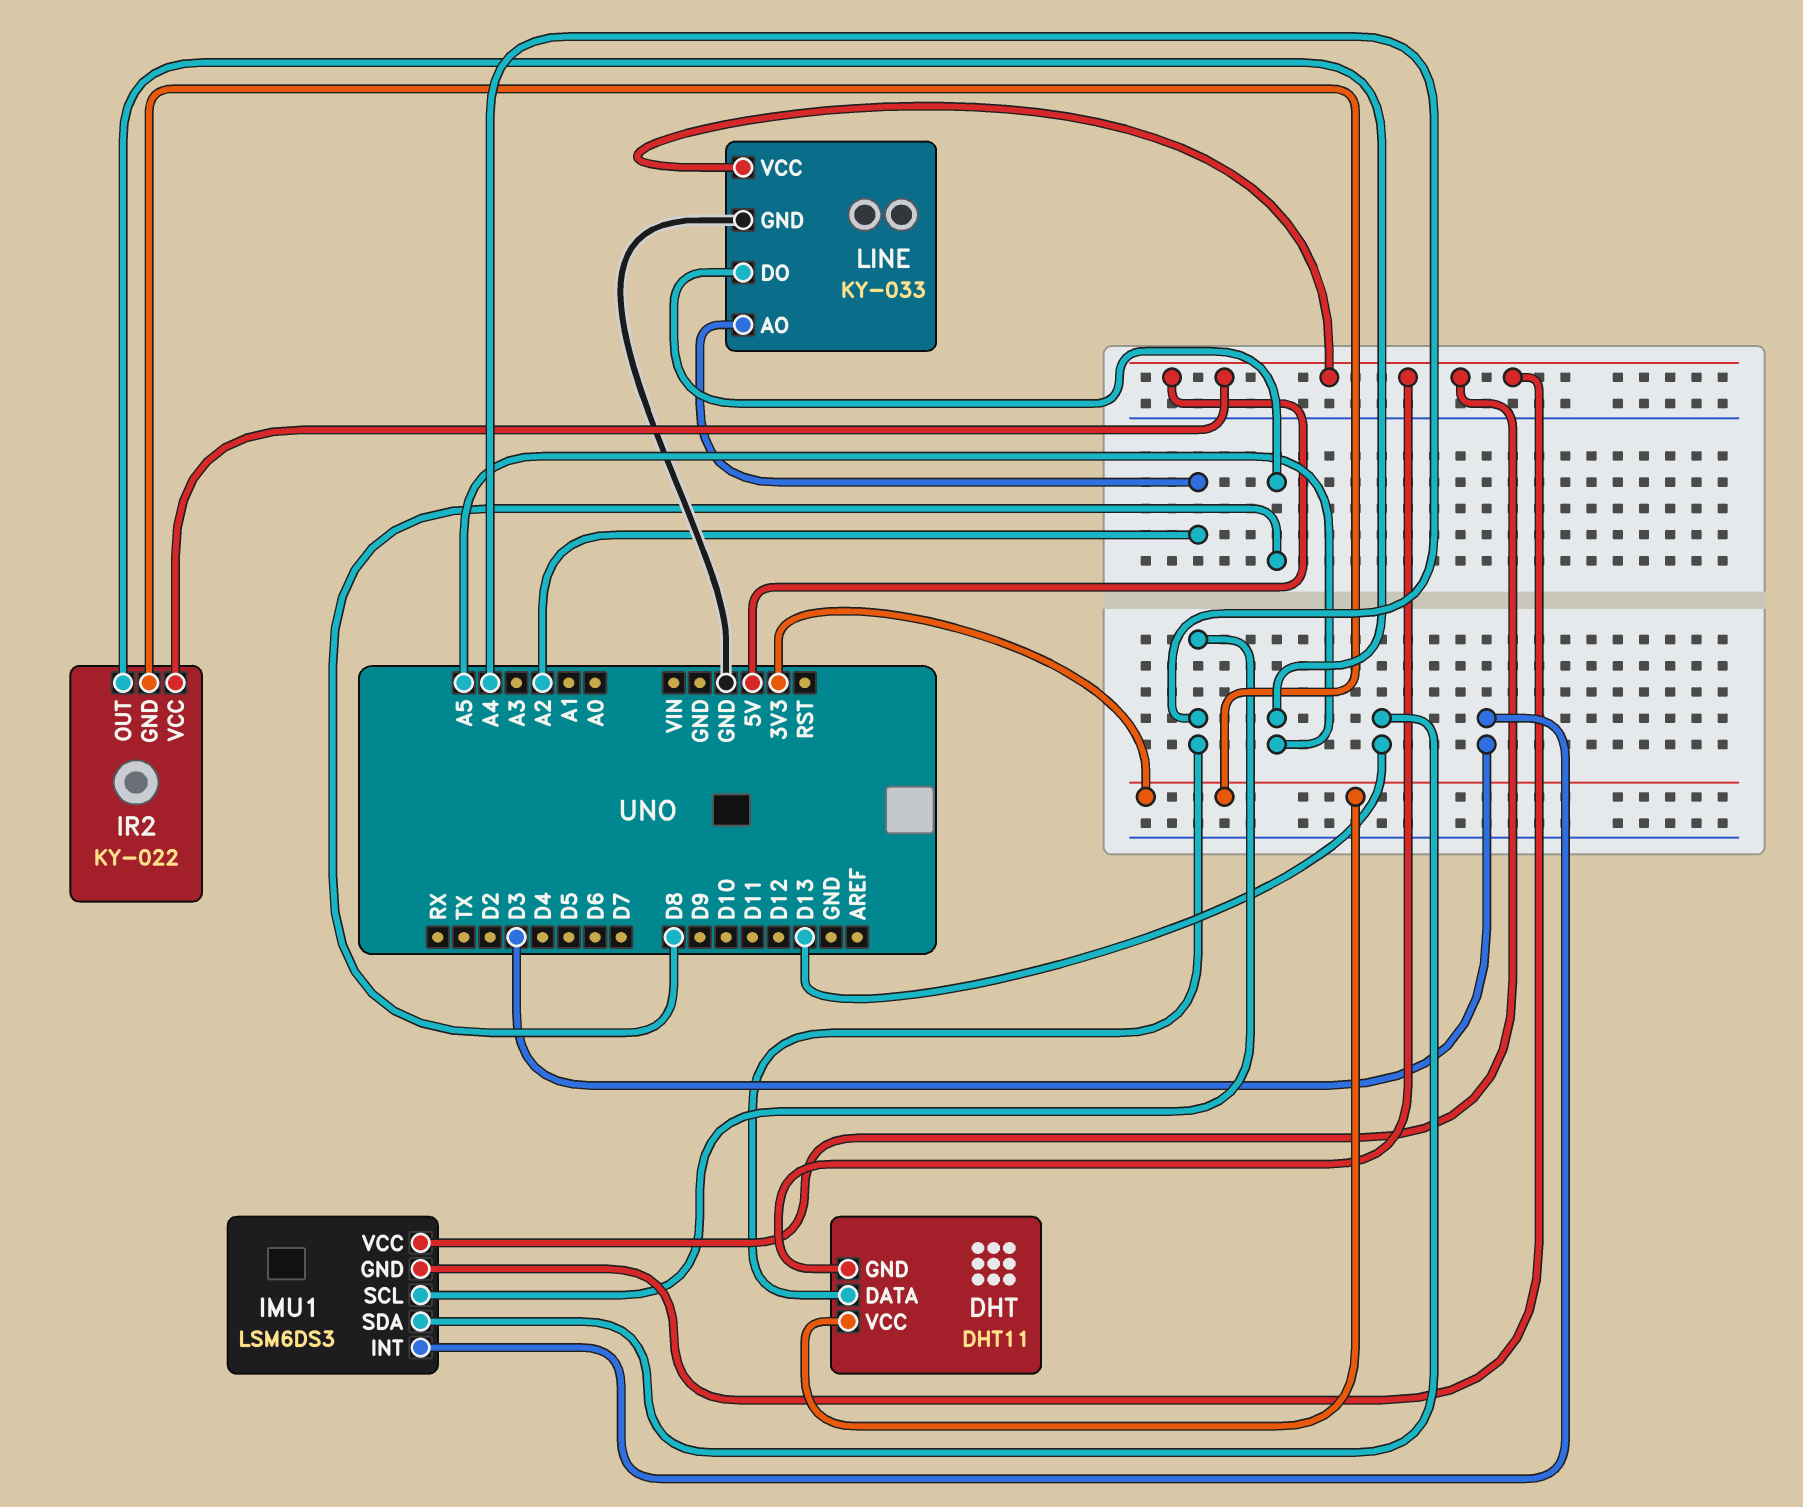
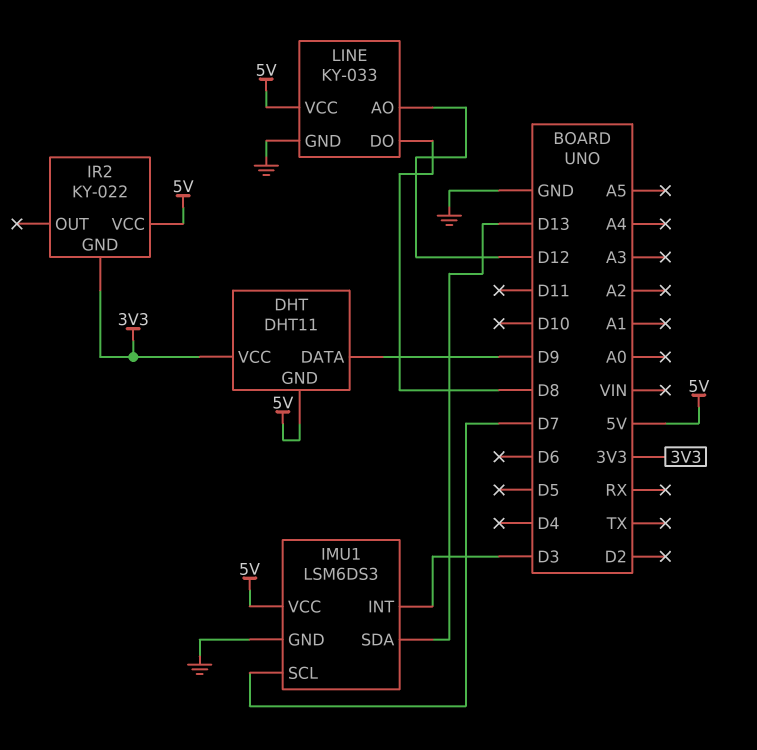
DHT pin DATA: A4 -> D9
IMU1 pin GND: 5V -> GND
IMU1 pin SCL: A4 -> D7
IR2 pin OUT: A5 -> none
LINE pin AO: A2 -> D12

